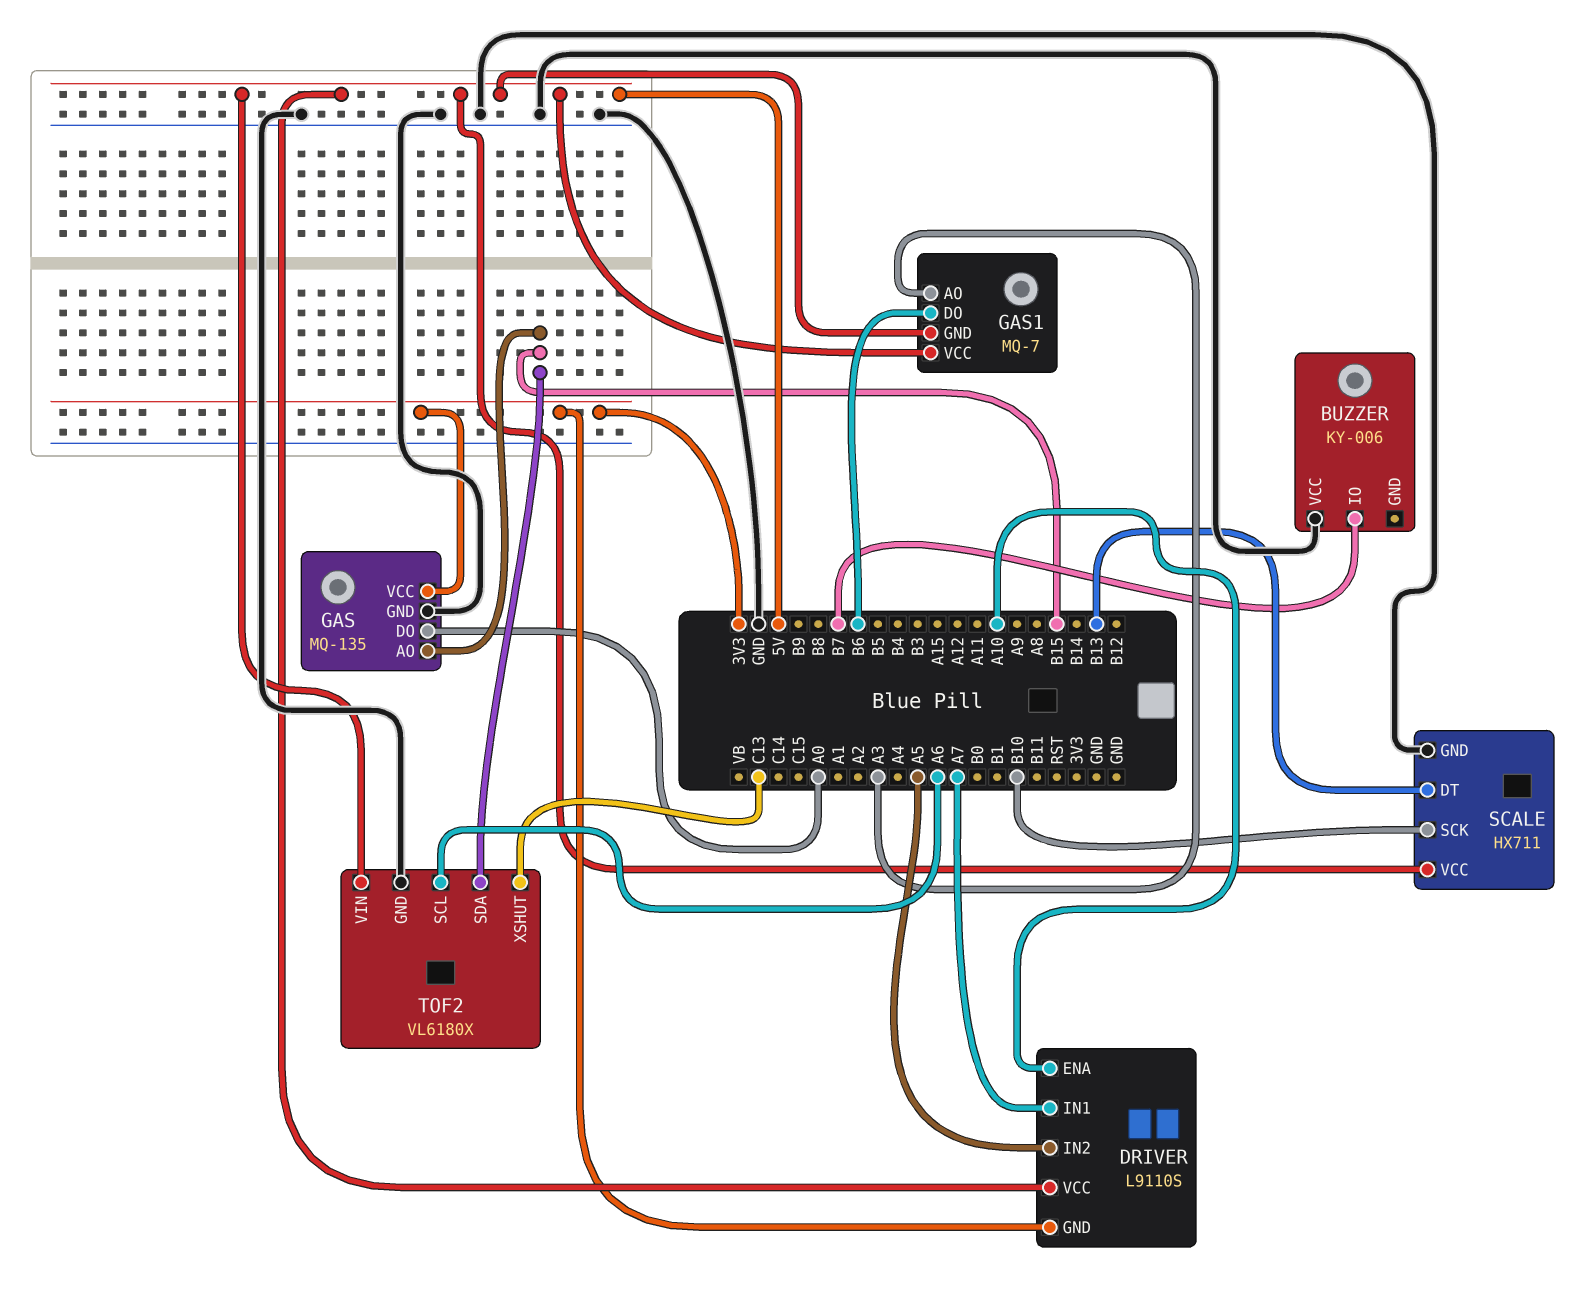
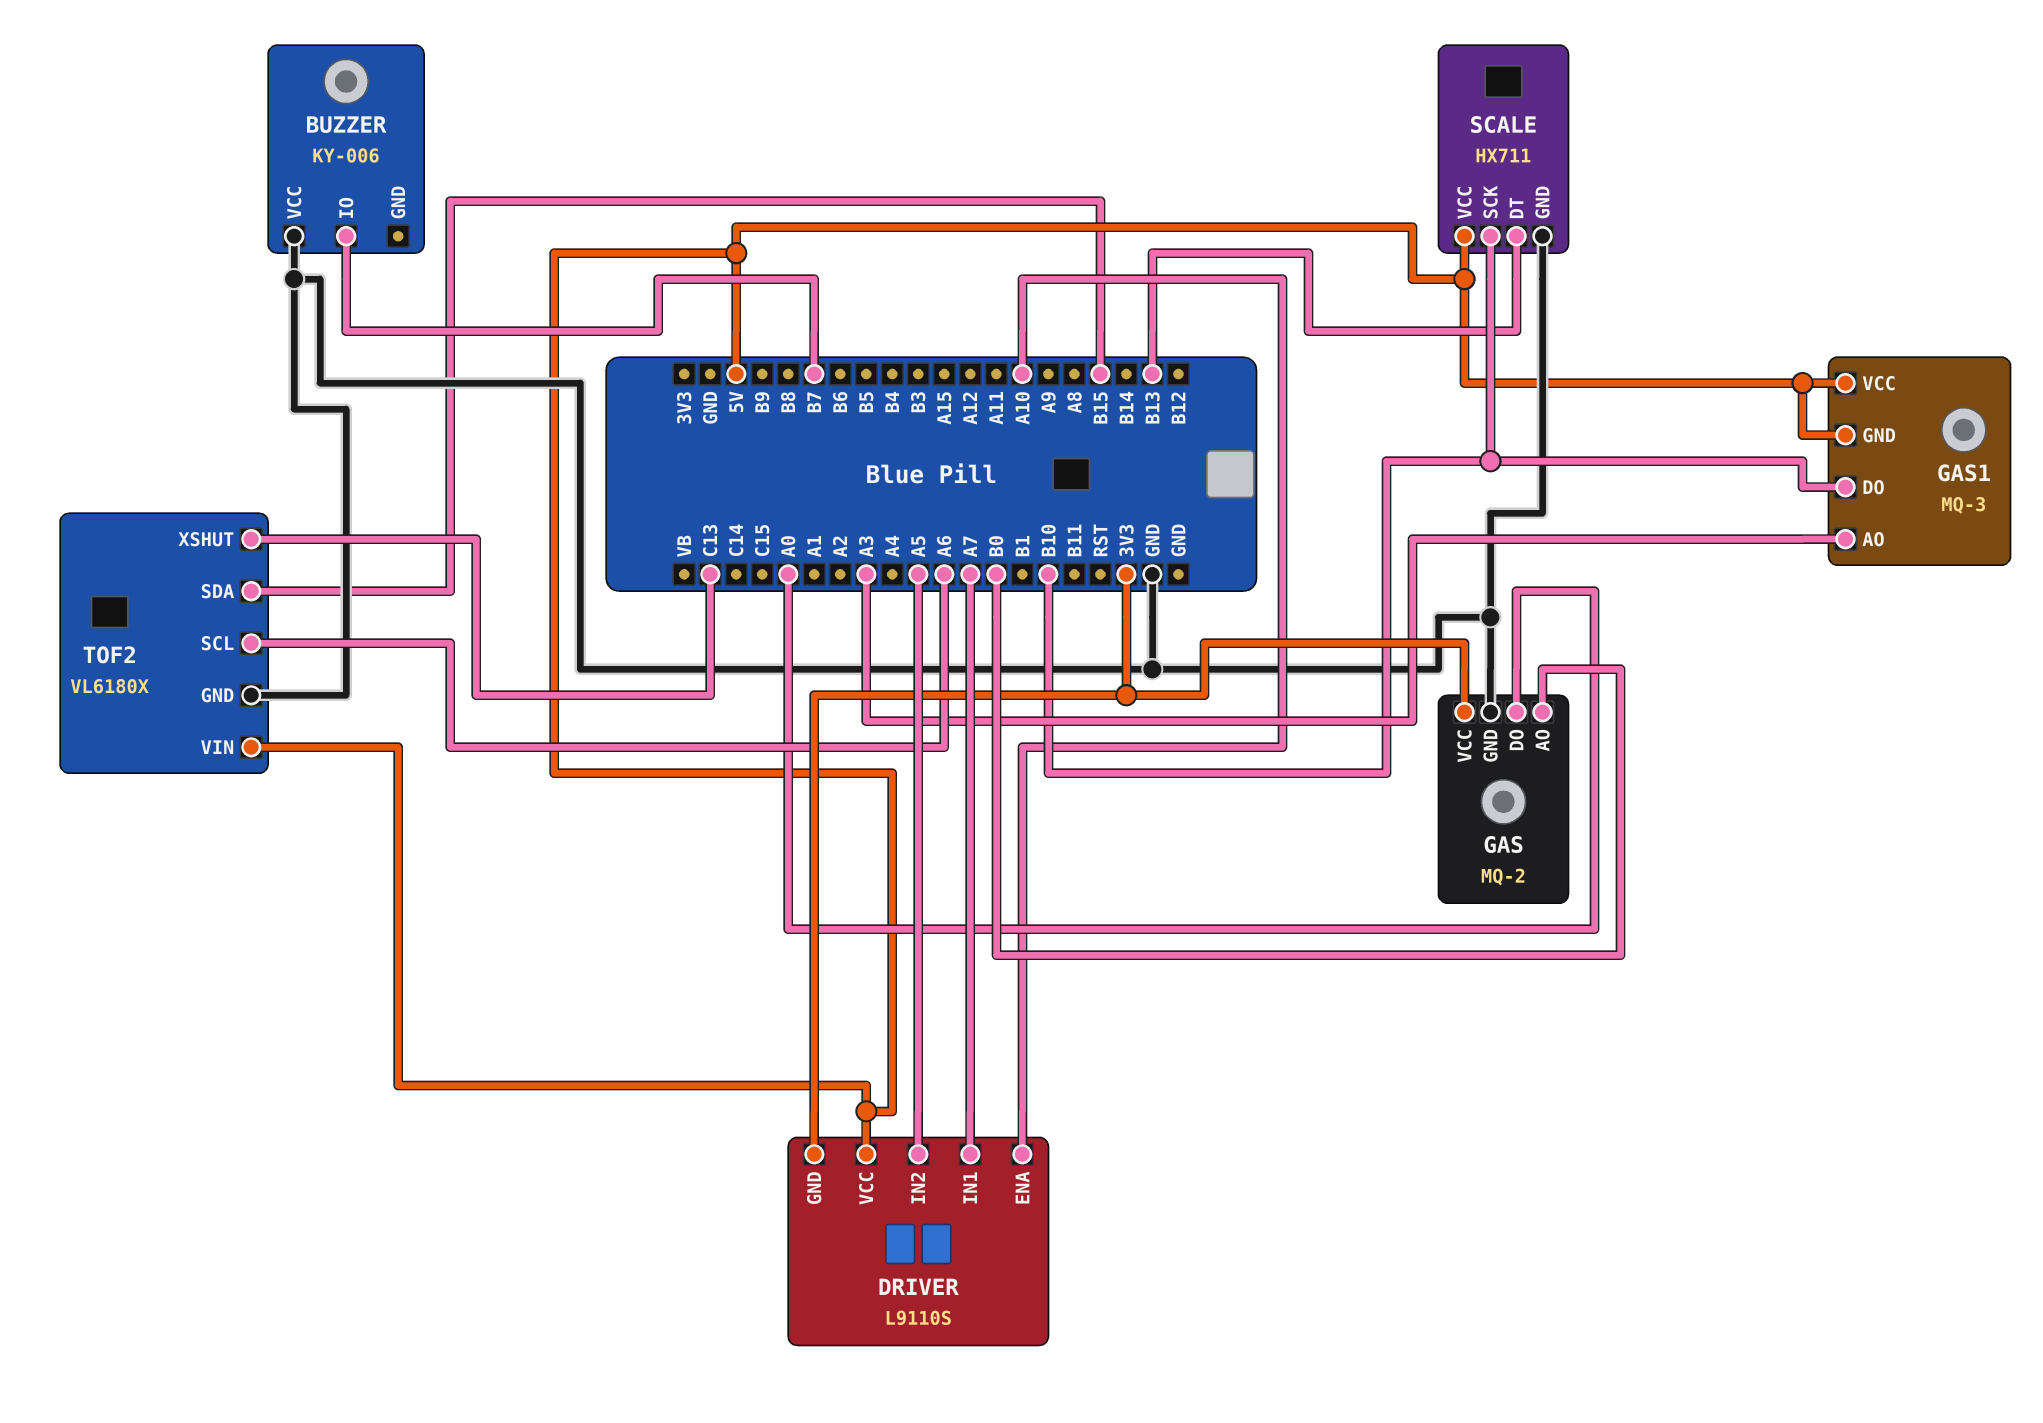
GAS: MQ-135 -> MQ-2
GAS pin AO: B15 -> B0
GAS1: MQ-7 -> MQ-3
GAS1 pin DO: B6 -> B10

